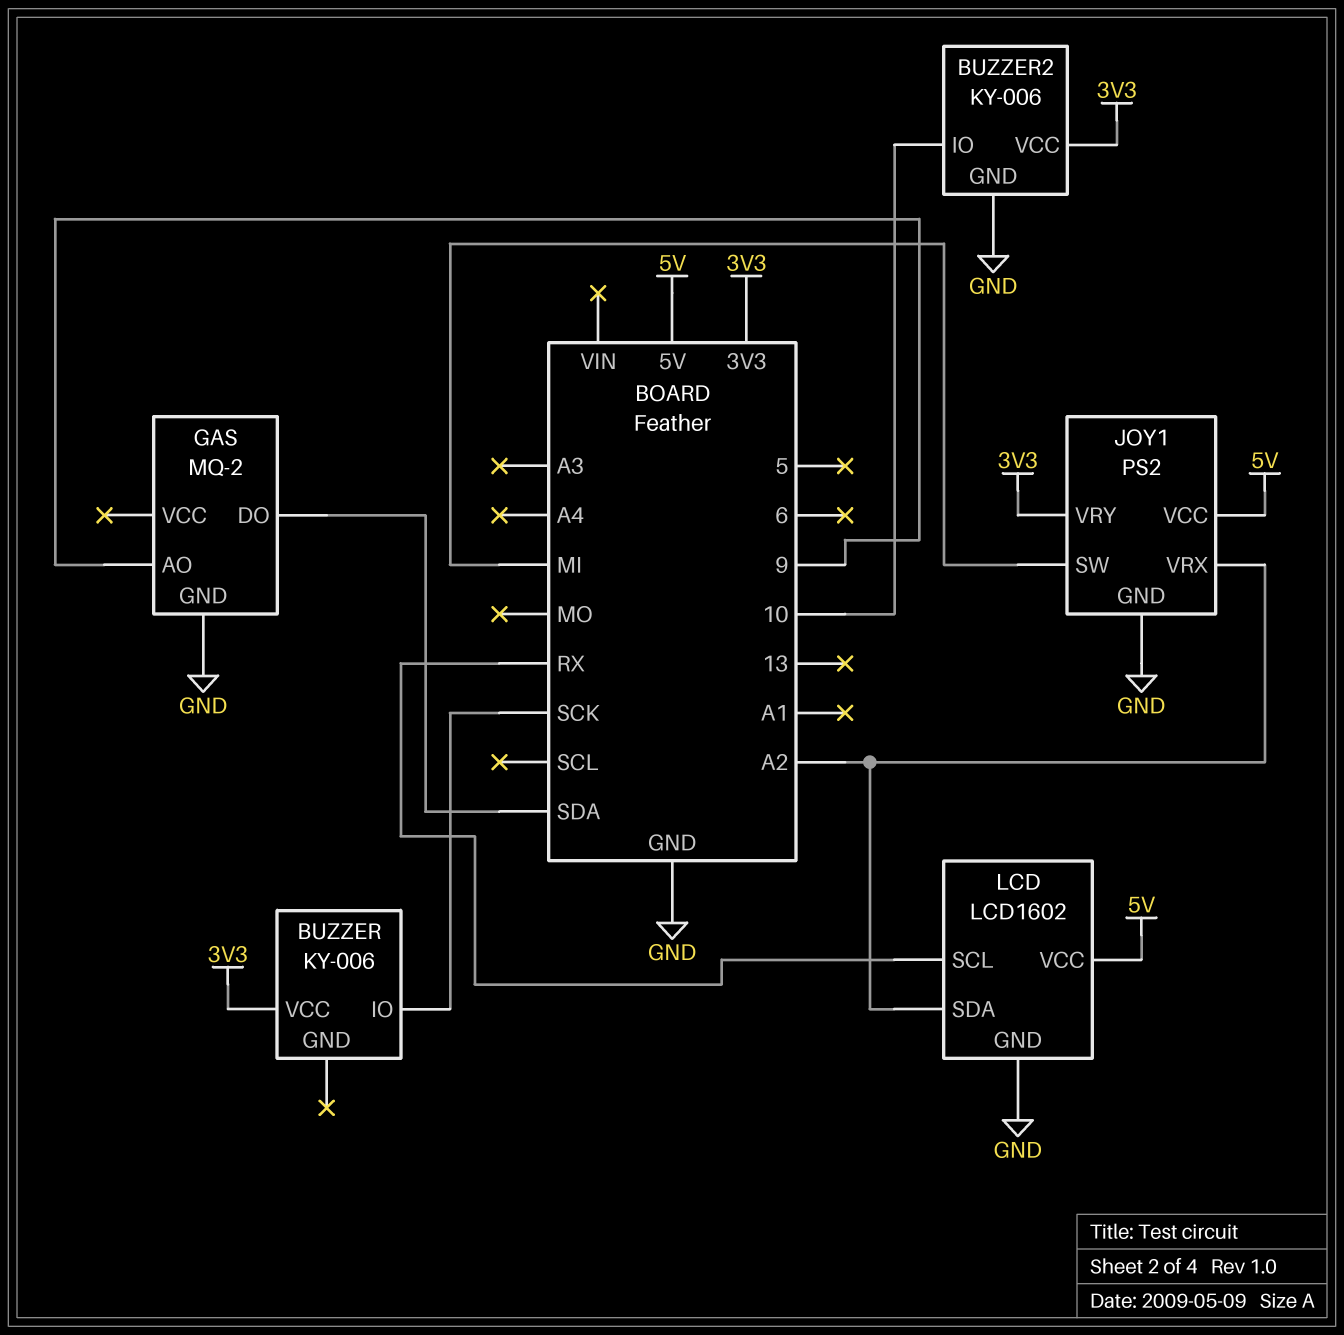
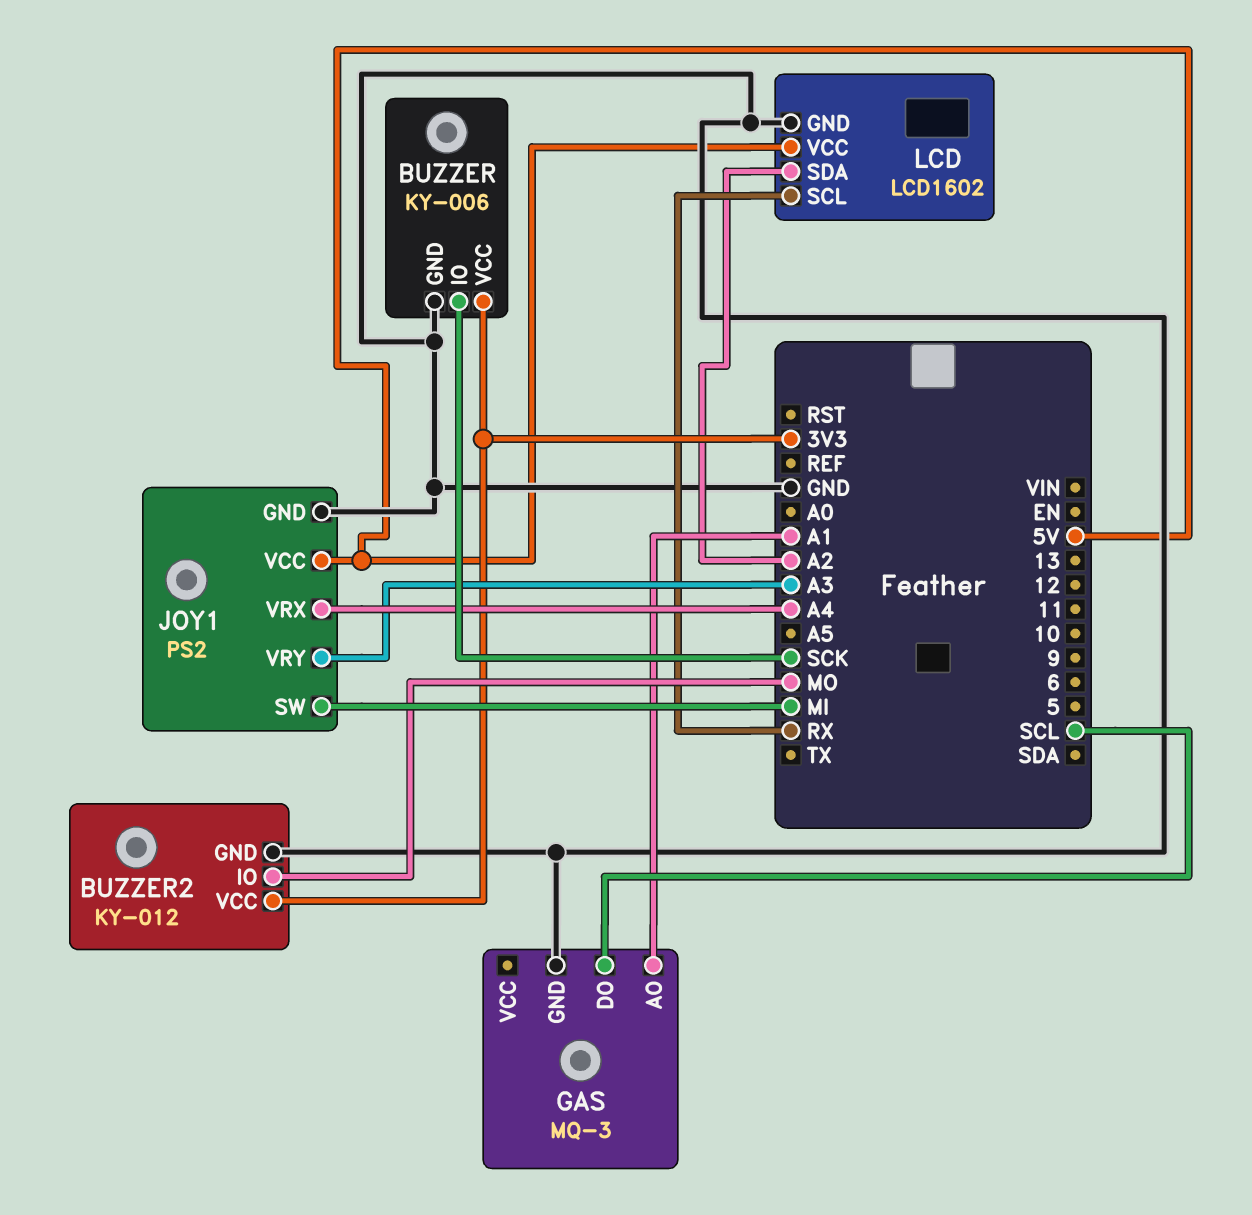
BUZZER pin GND: none -> GND
BUZZER2: KY-006 -> KY-012
BUZZER2 pin IO: 10 -> MO
GAS: MQ-2 -> MQ-3
GAS pin AO: 9 -> A1
GAS pin DO: SDA -> SCL
JOY1 pin VRX: A2 -> A4
JOY1 pin VRY: 3V3 -> A3

